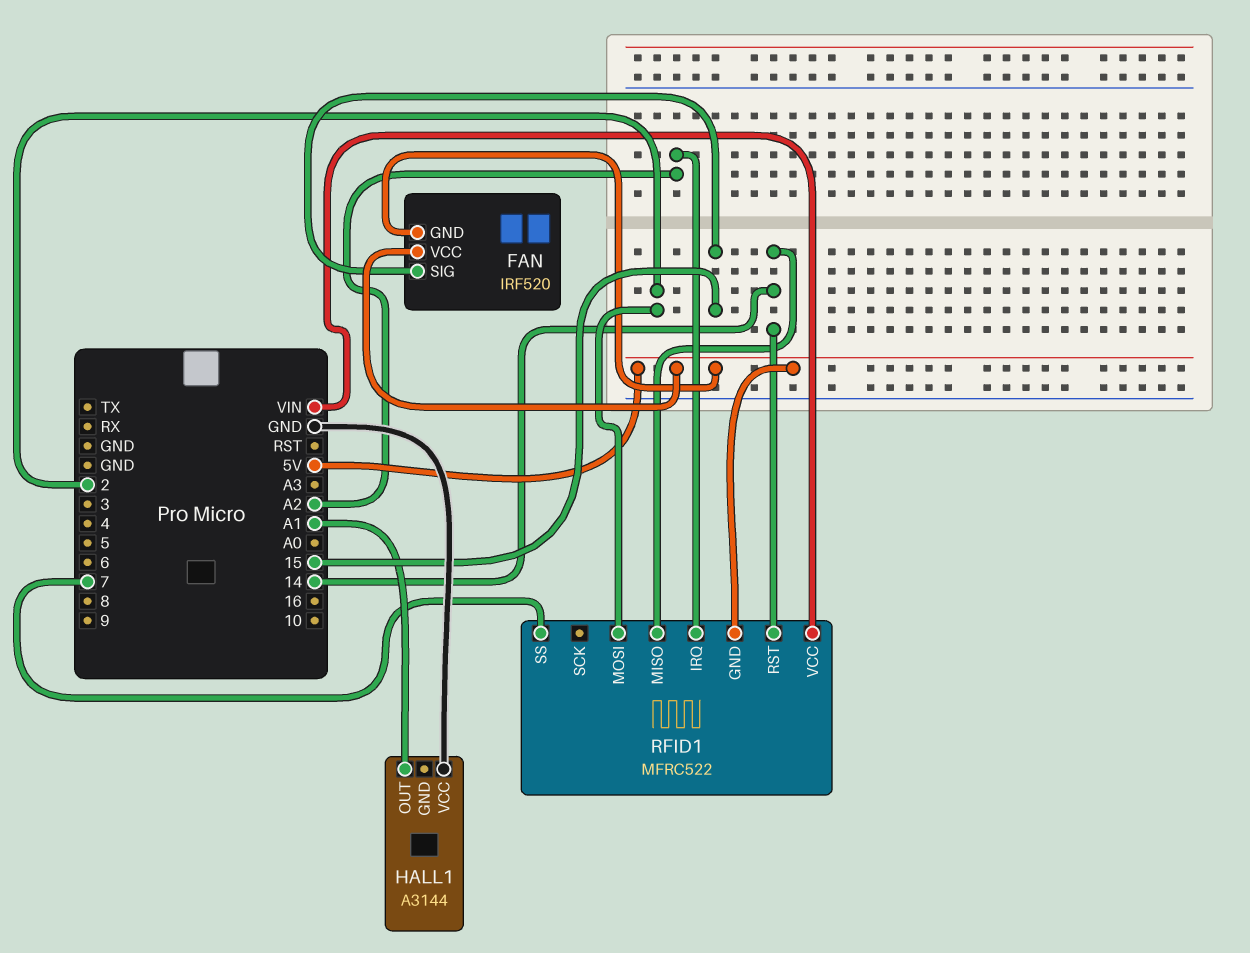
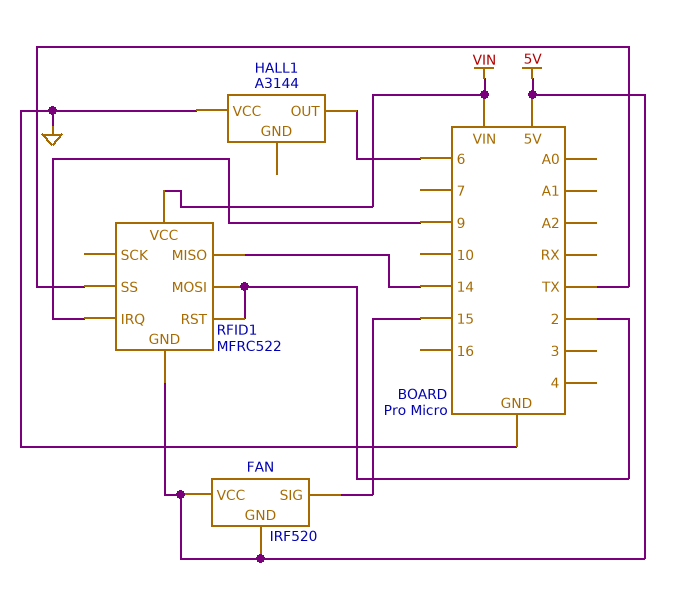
HALL1 pin OUT: A1 -> 6
RFID1 pin IRQ: A2 -> 9
RFID1 pin RST: 14 -> 2
RFID1 pin SS: 7 -> TX

